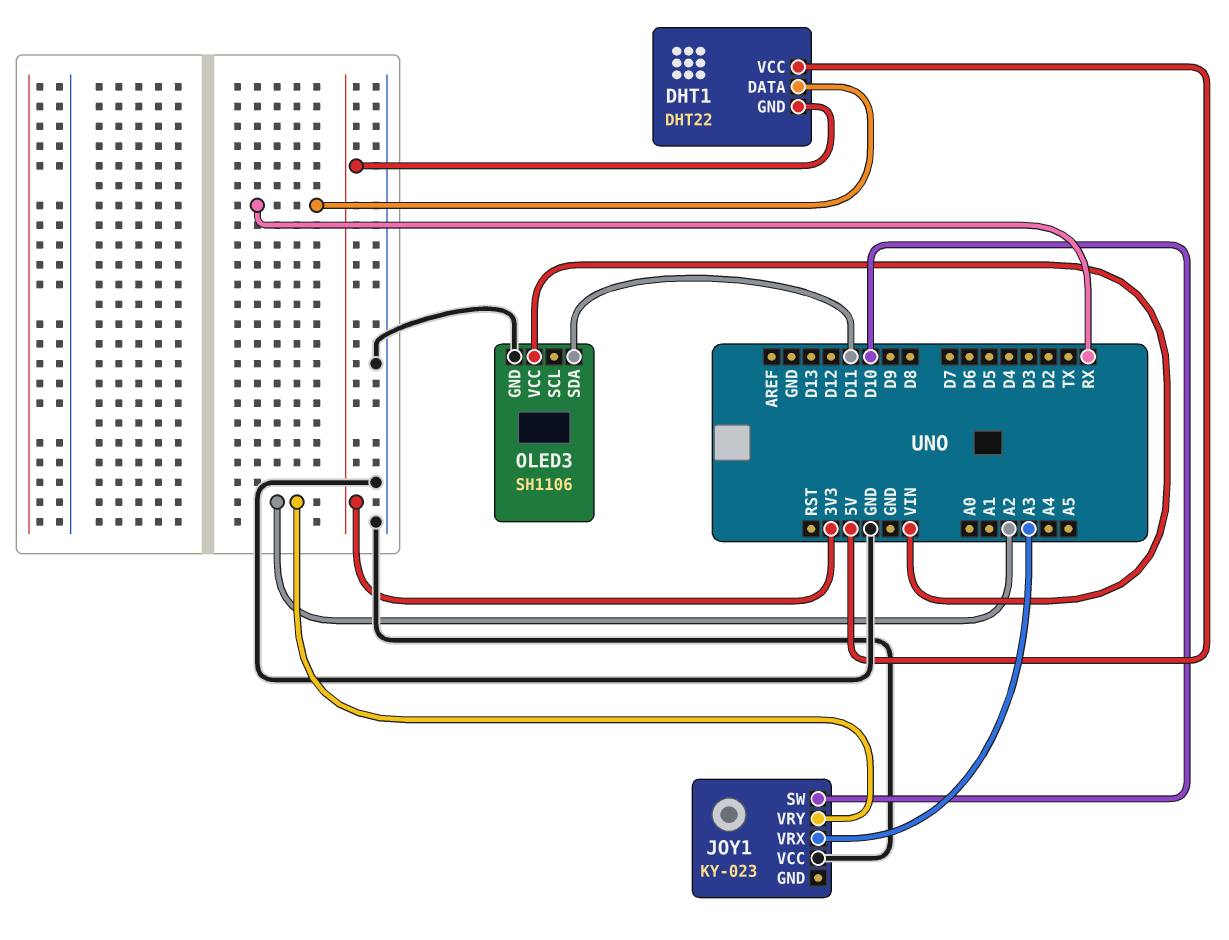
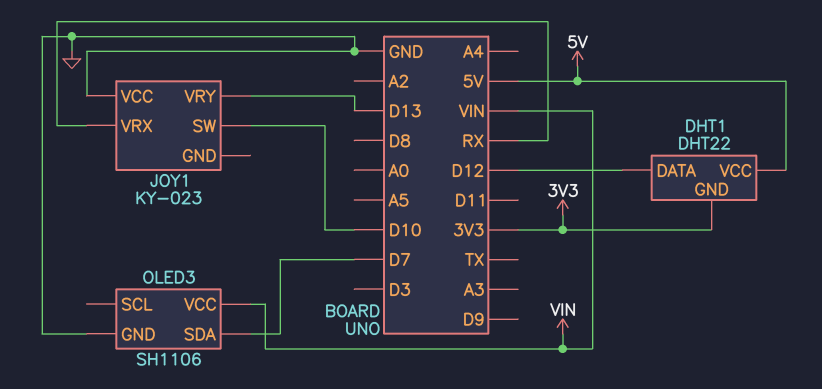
DHT1 pin DATA: RX -> D12
JOY1 pin VRX: A3 -> RX
JOY1 pin VRY: A2 -> D13
OLED3 pin SDA: D11 -> D7

